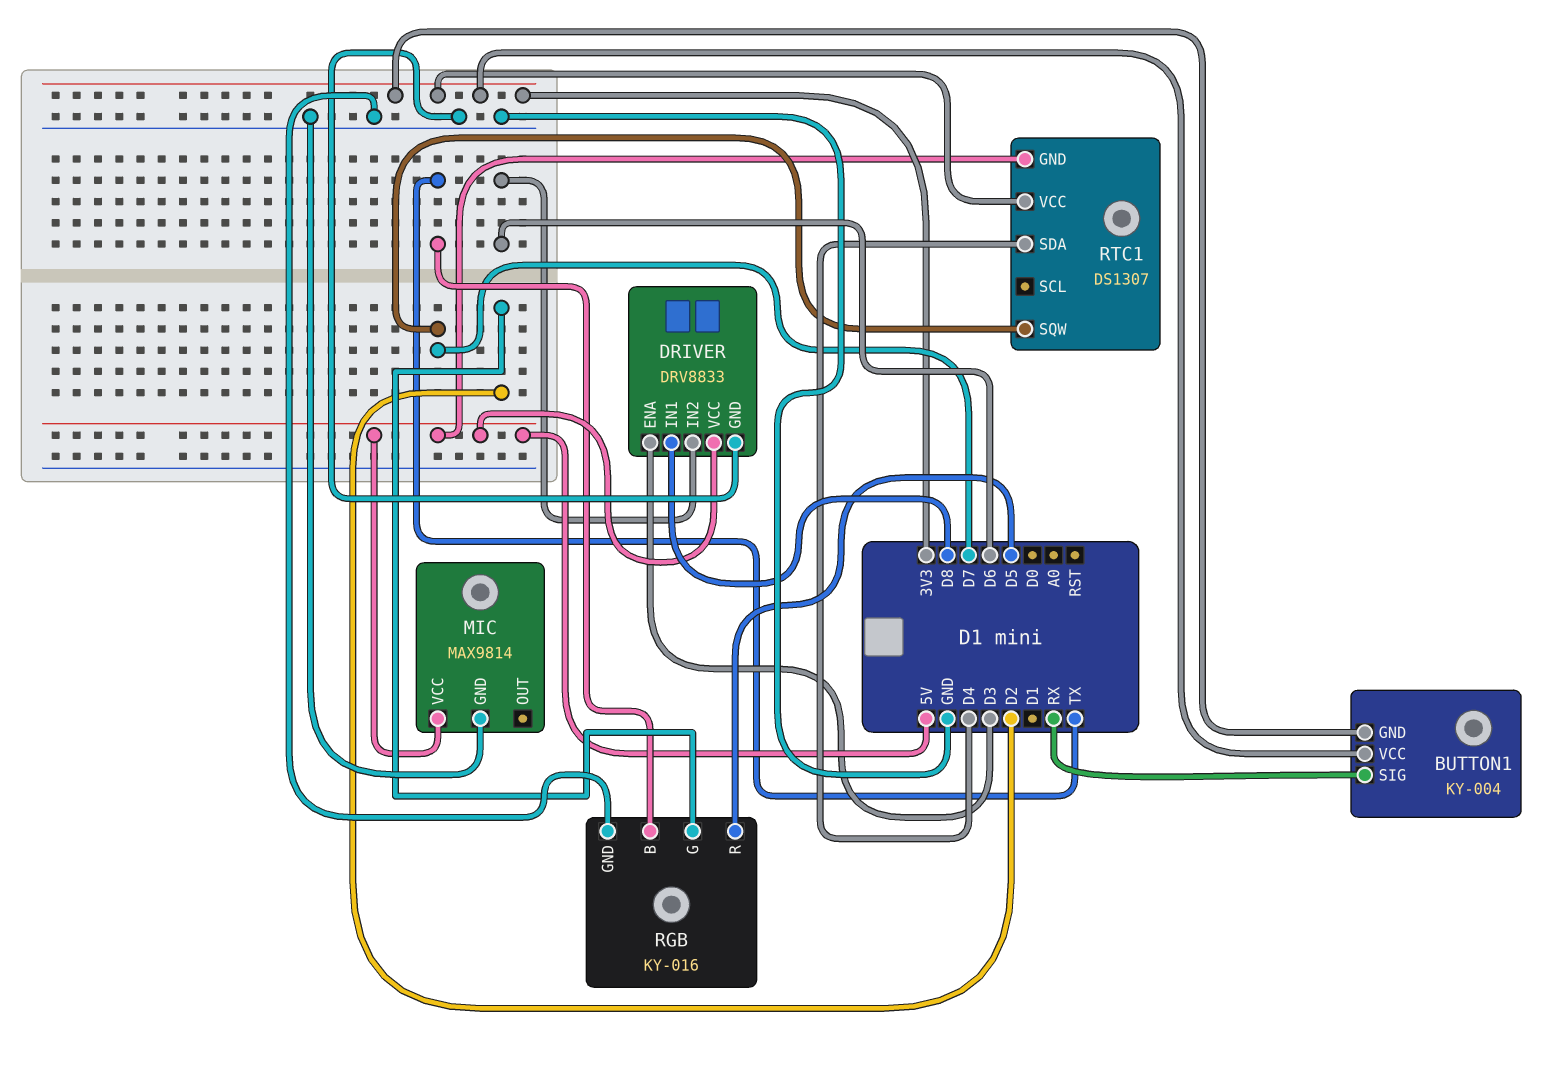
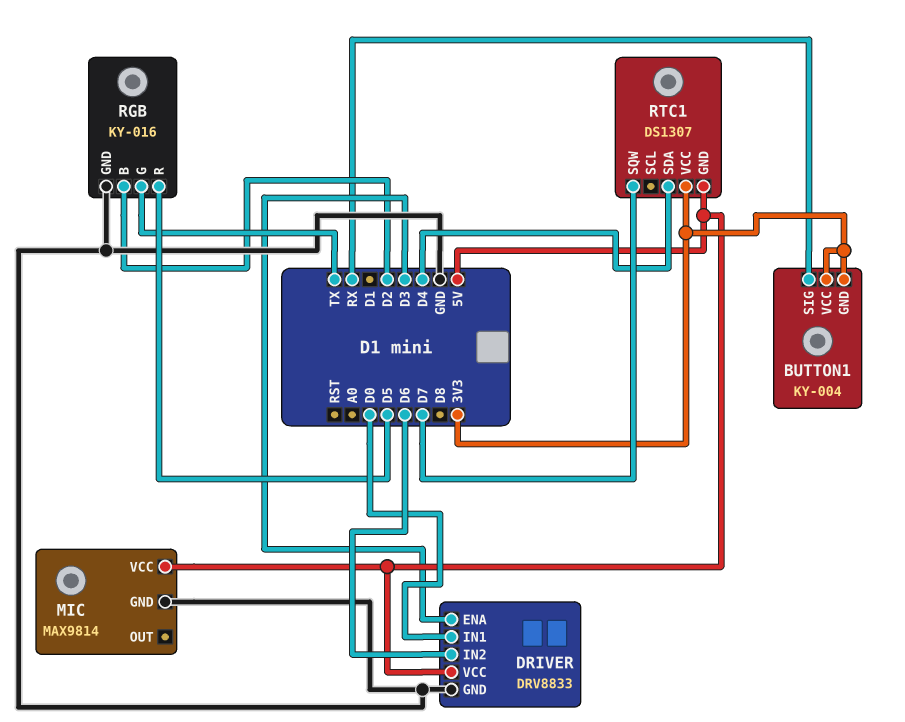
DRIVER pin IN1: D8 -> D0
RGB pin B: TX -> D2
RGB pin G: D2 -> TX

